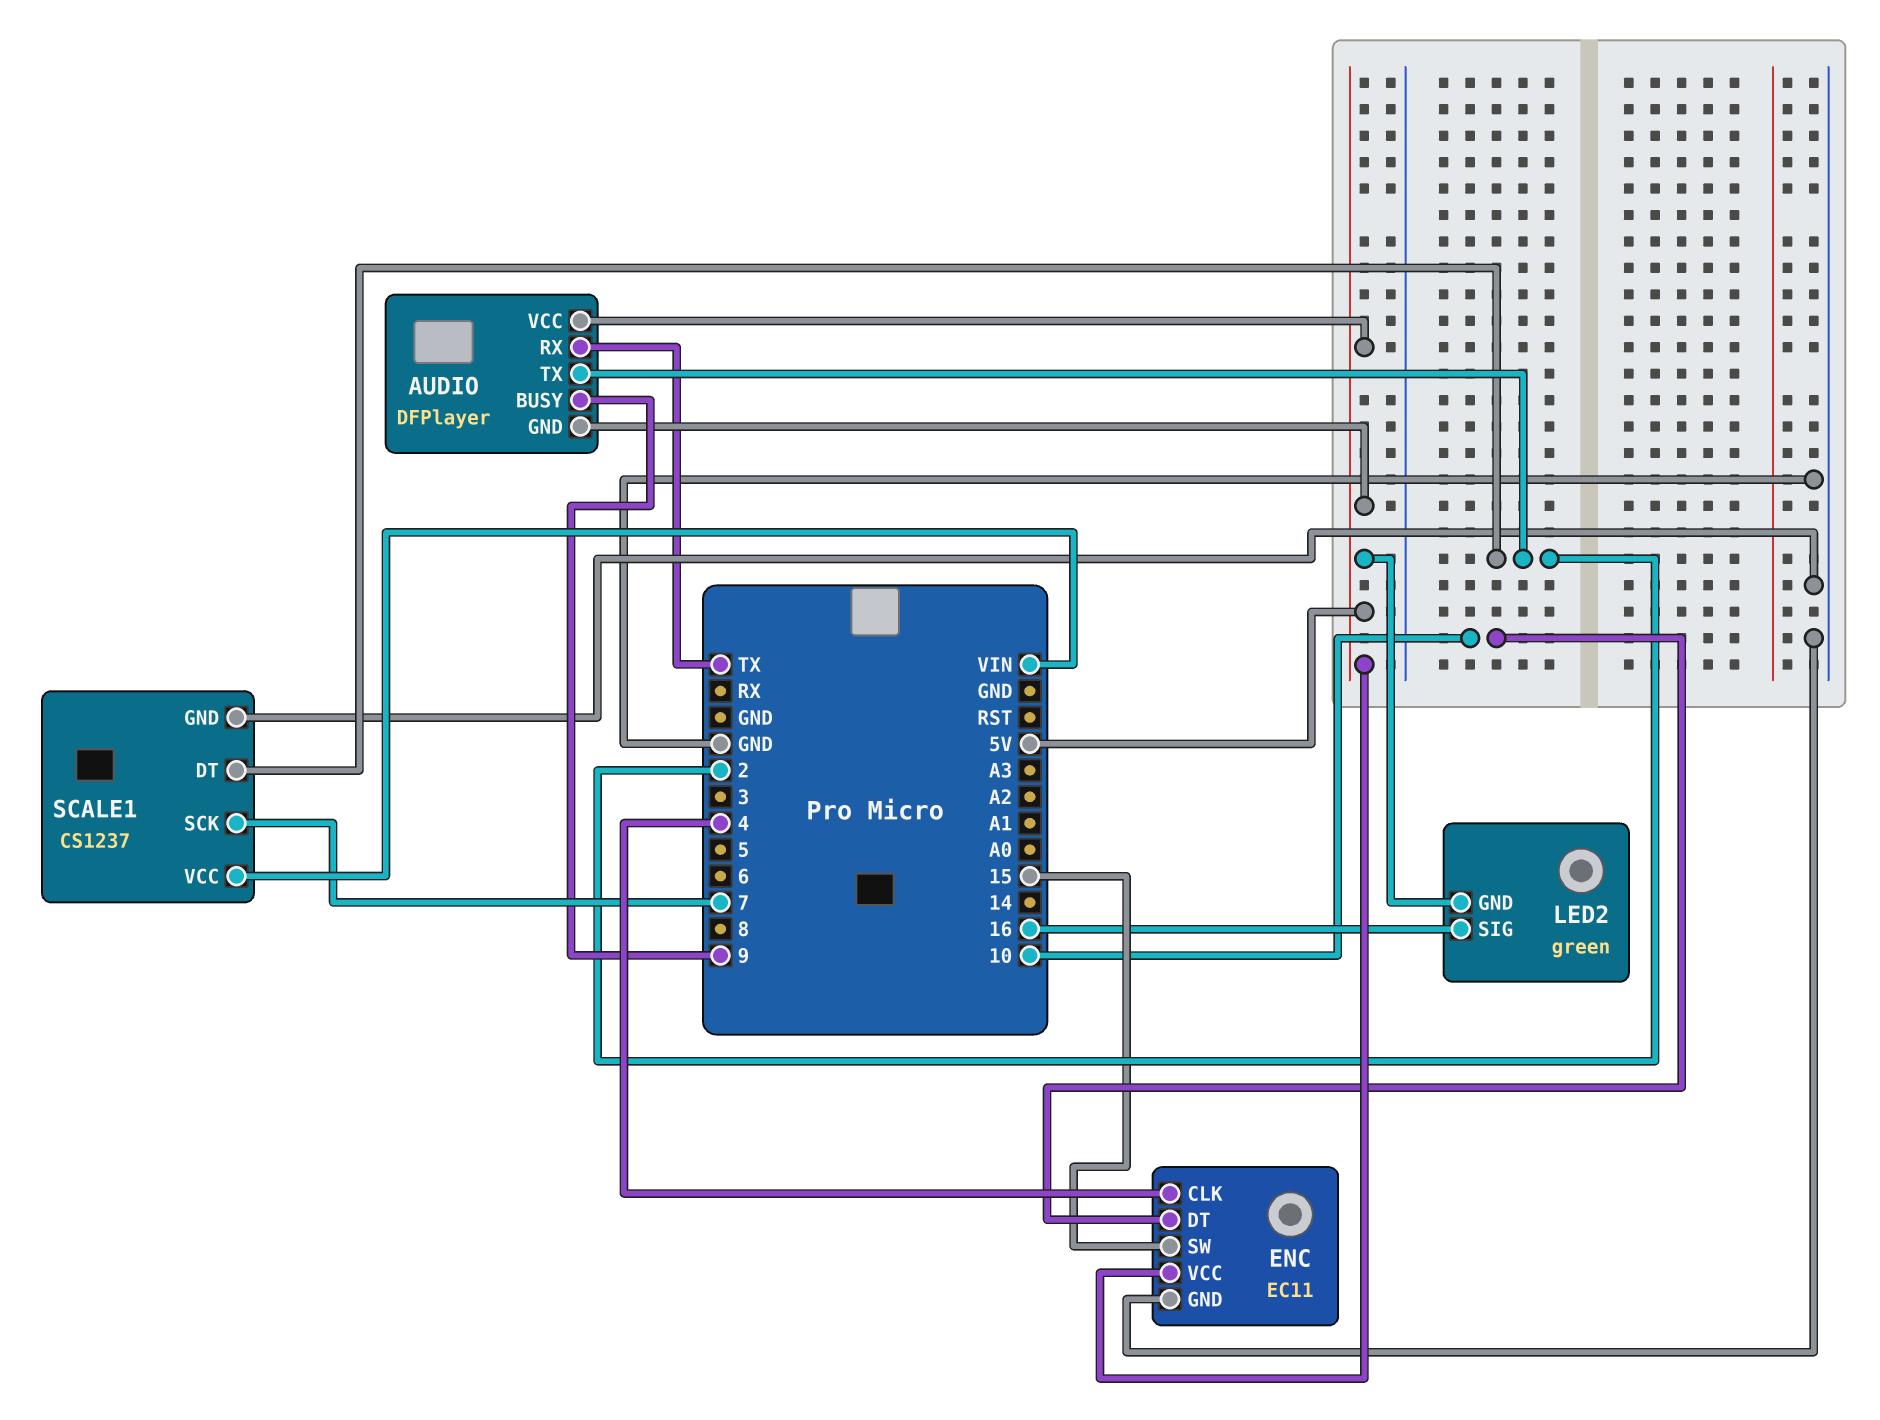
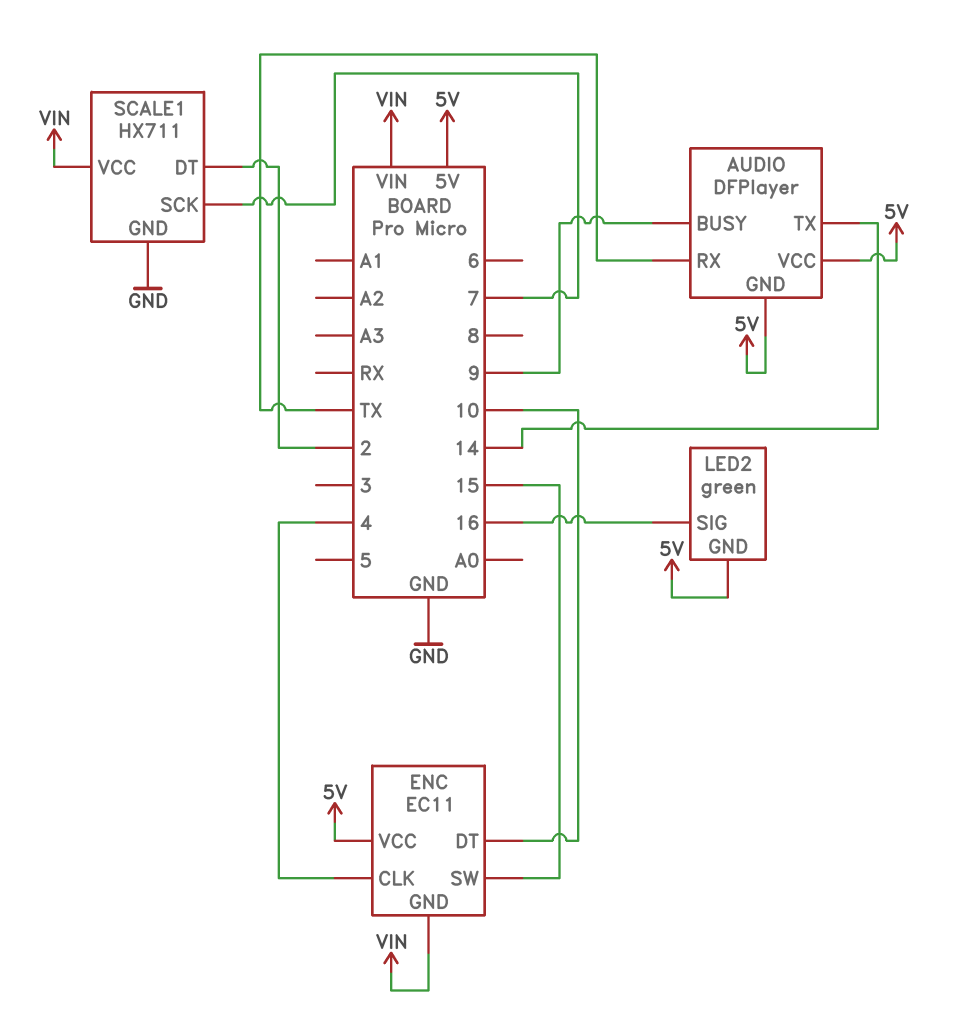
AUDIO pin TX: 2 -> 14
ENC pin GND: GND -> VIN
SCALE1: CS1237 -> HX711

